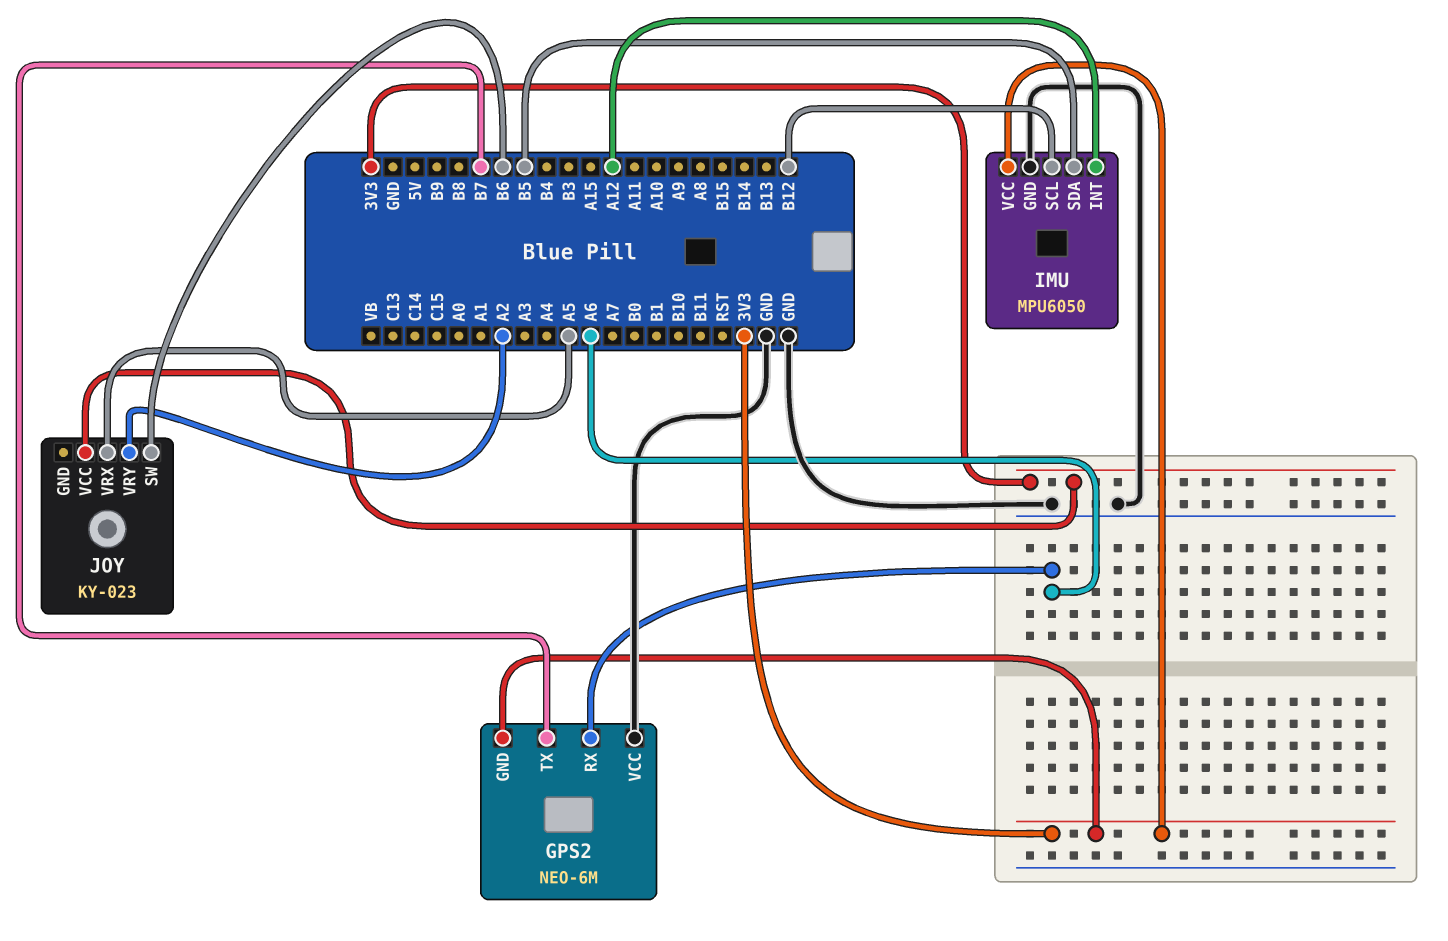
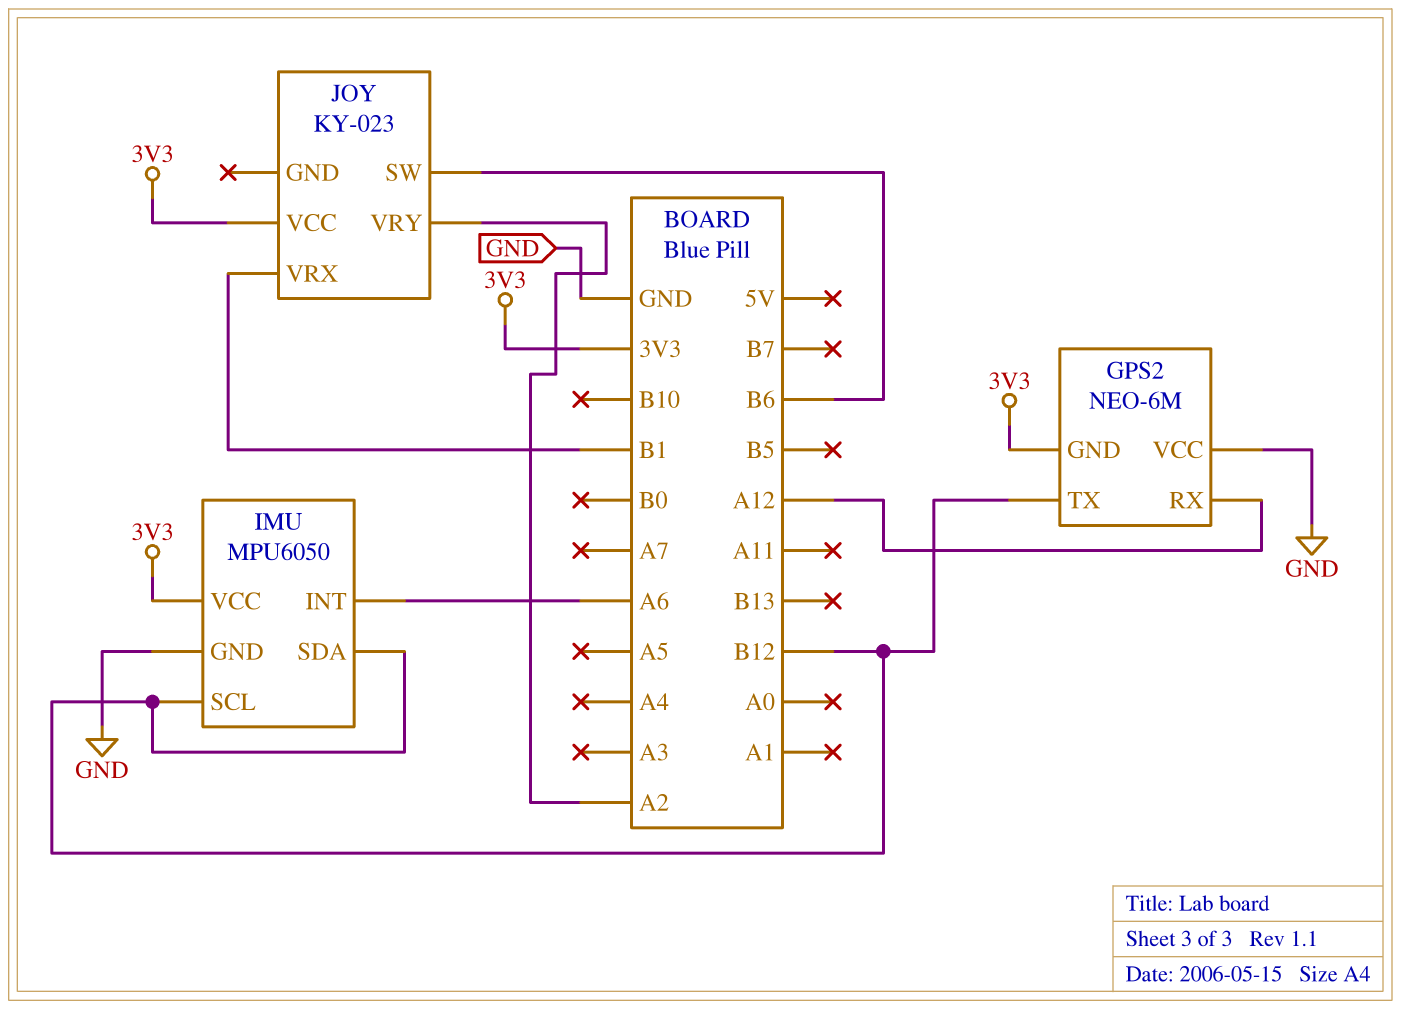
GPS2 pin RX: A6 -> A12
GPS2 pin TX: B7 -> B12
IMU pin INT: A12 -> A6
IMU pin SDA: B5 -> B12
JOY pin VRX: A5 -> B1

